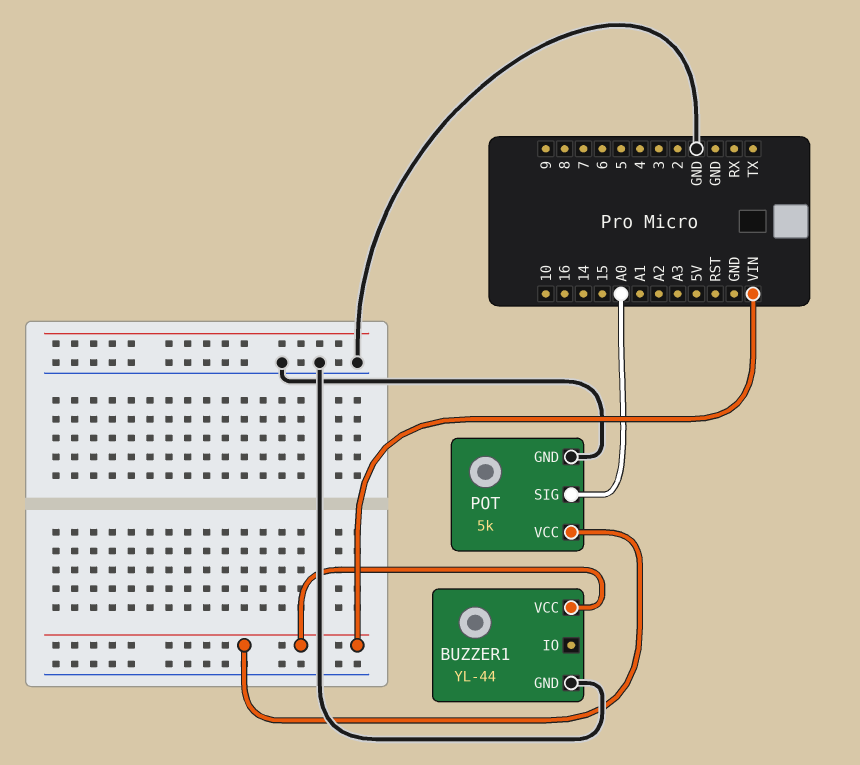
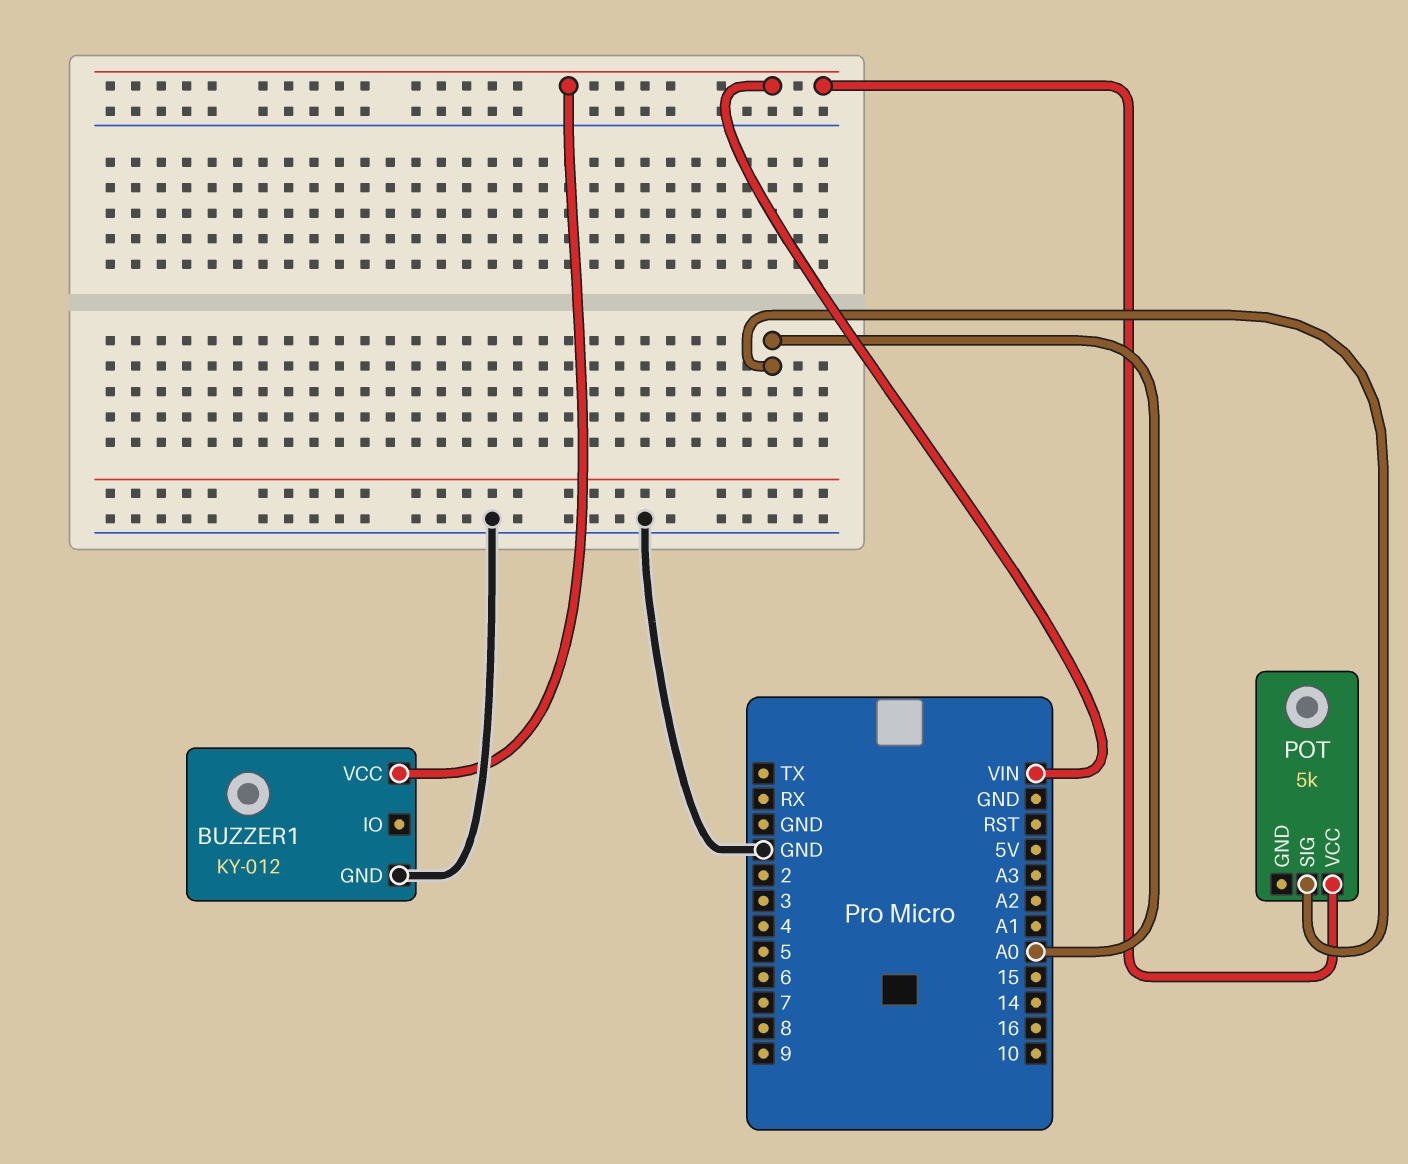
BUZZER1: YL-44 -> KY-012
POT pin GND: GND -> none

